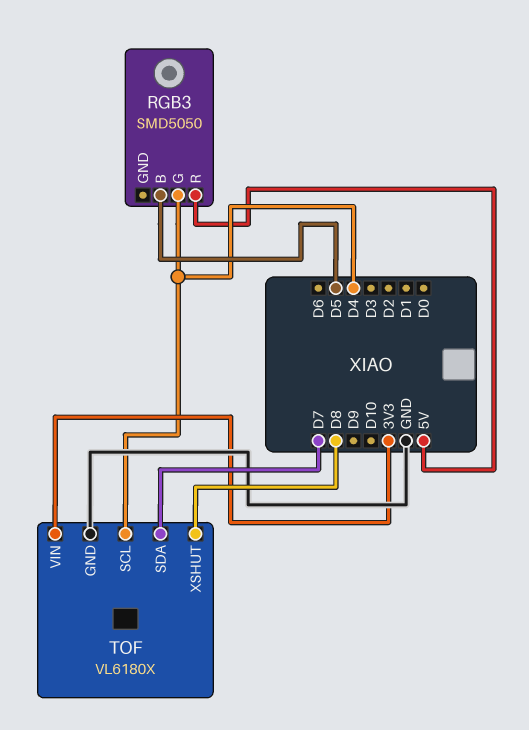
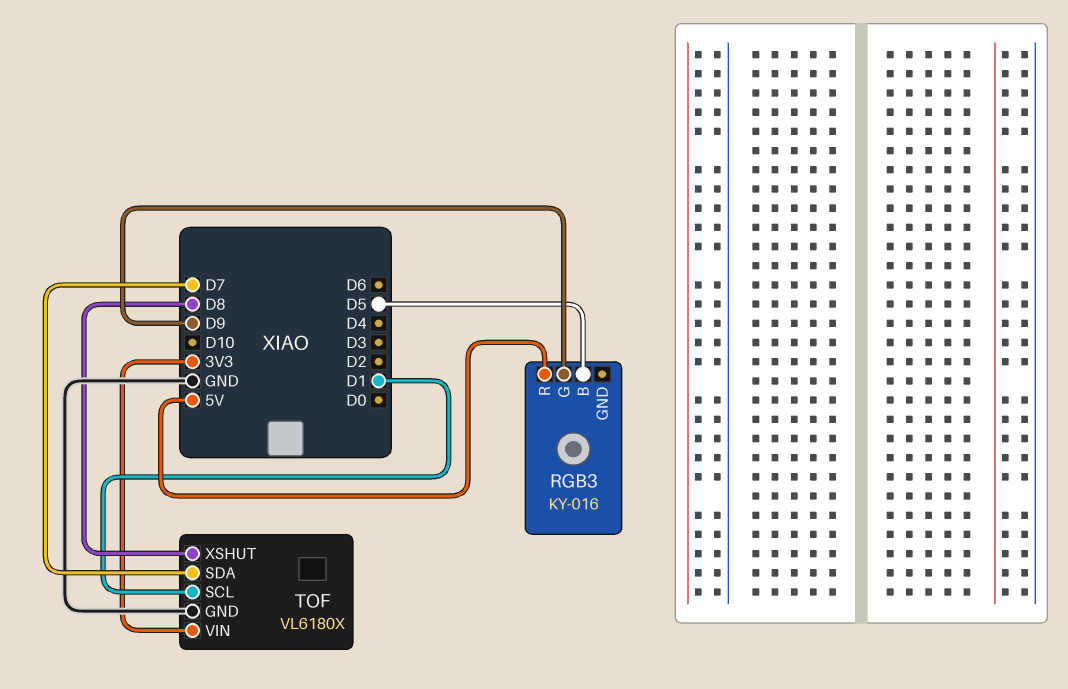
RGB3: SMD5050 -> KY-016
RGB3 pin G: D4 -> D9
TOF pin SCL: D4 -> D1

